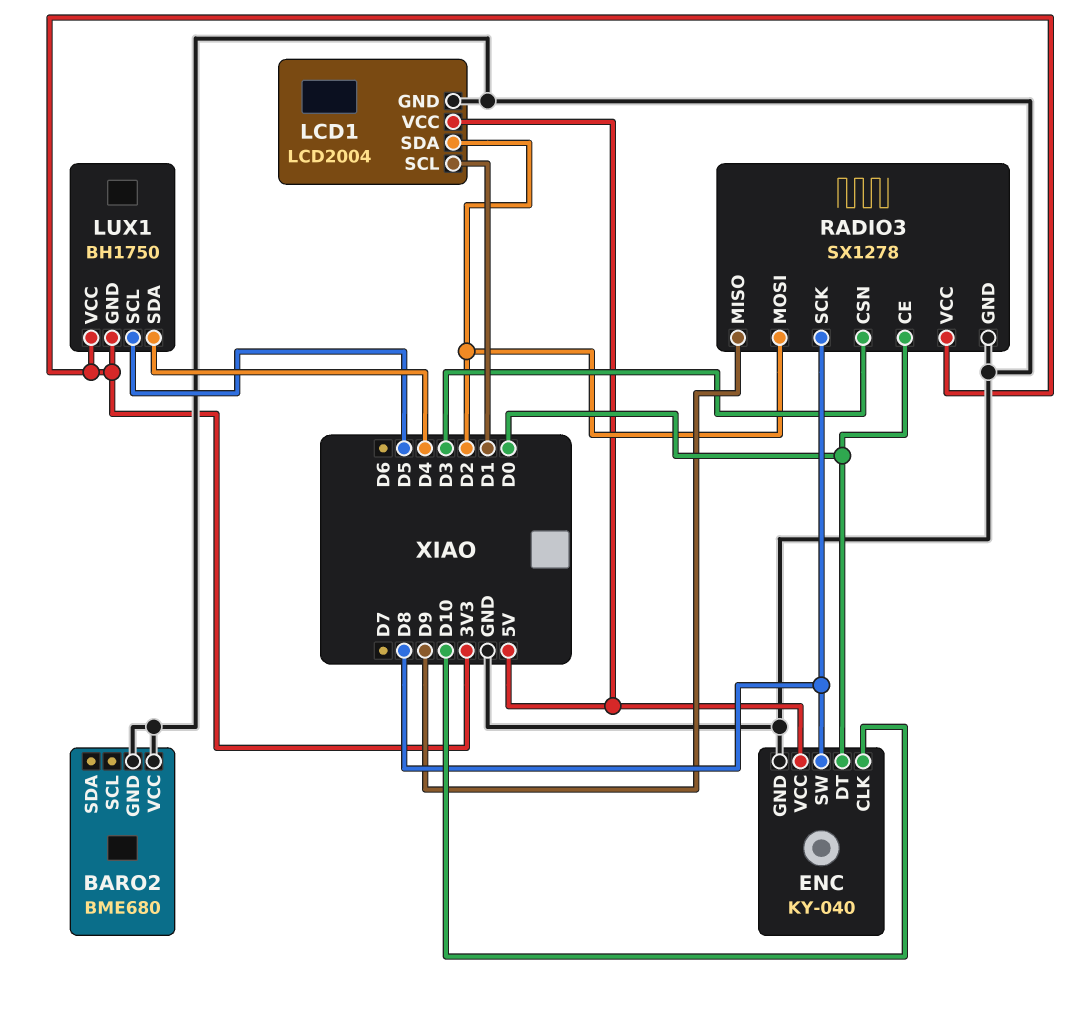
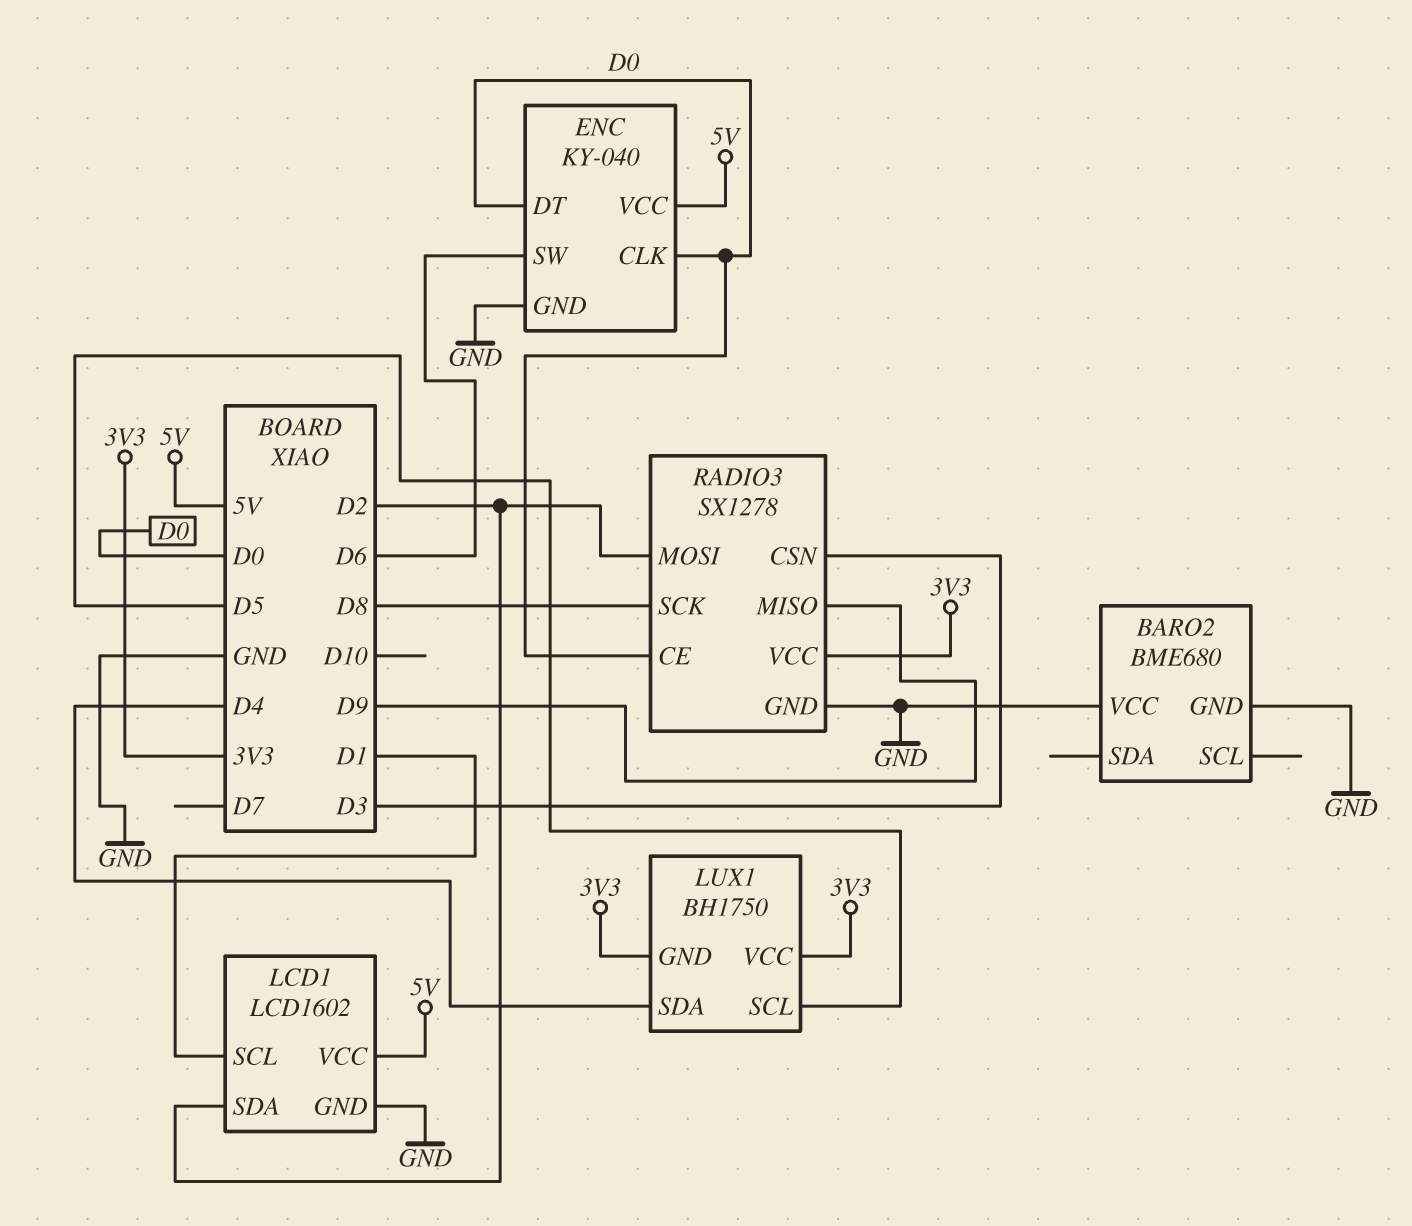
ENC pin CLK: D10 -> D0
ENC pin SW: D8 -> D6
LCD1: LCD2004 -> LCD1602

